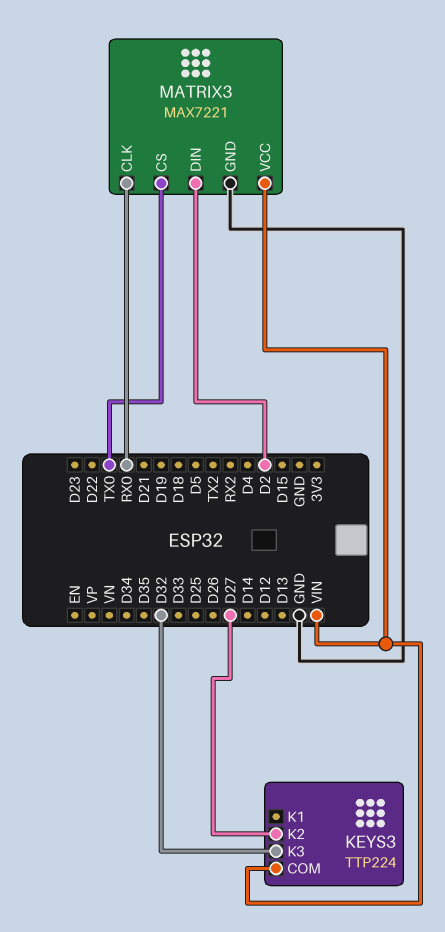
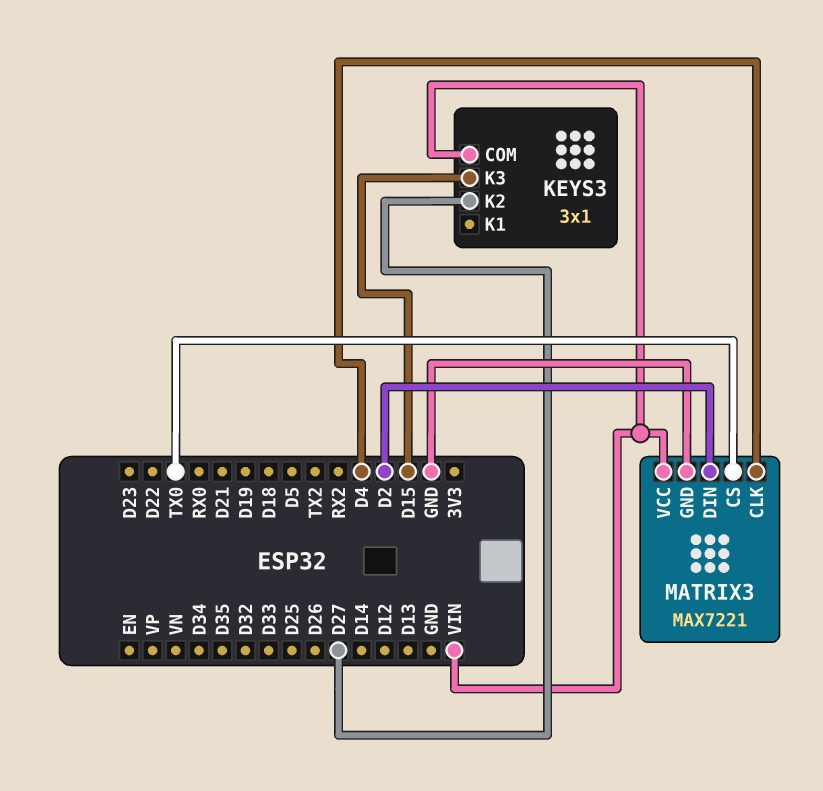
KEYS3: TTP224 -> 3x1
KEYS3 pin K3: D32 -> D15
MATRIX3 pin CLK: RX0 -> D4

